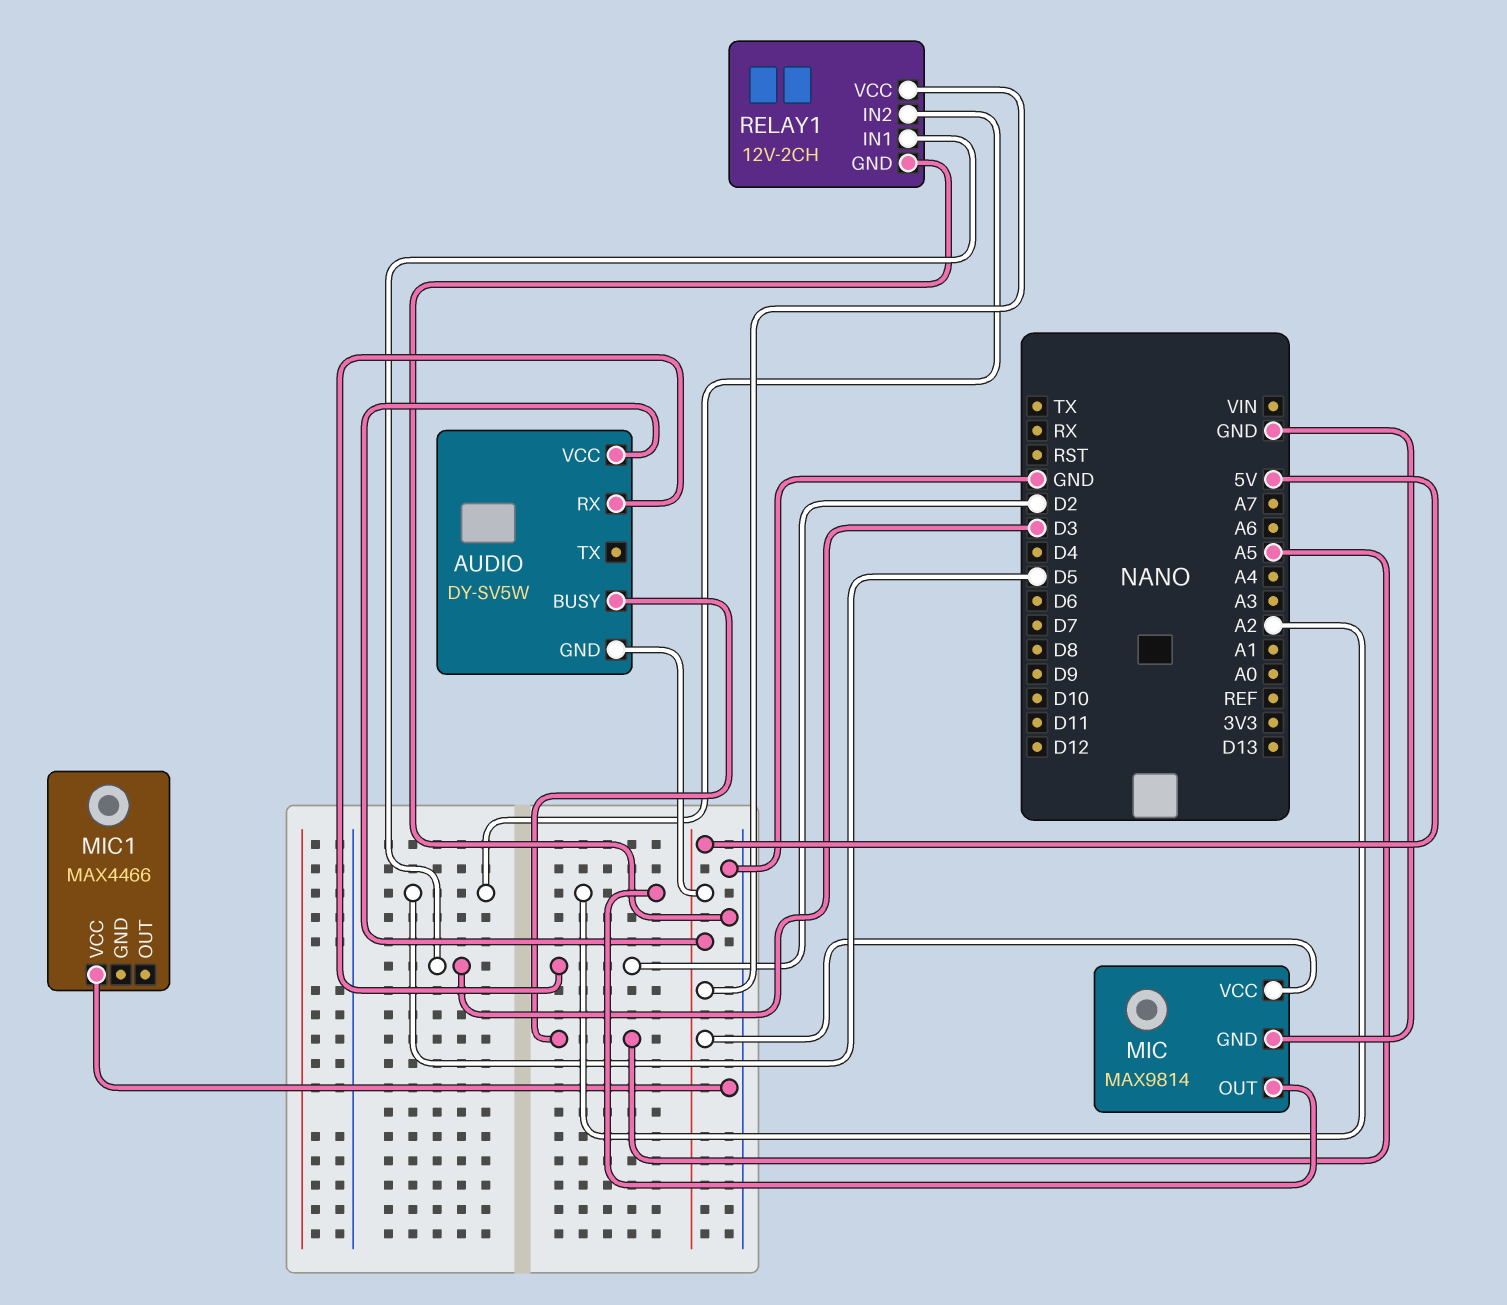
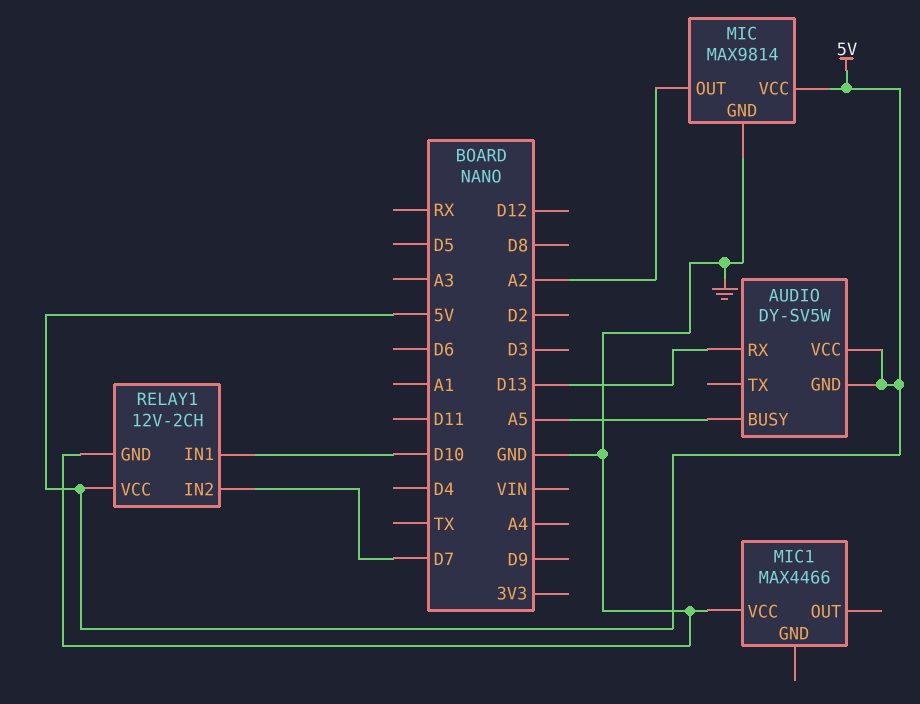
AUDIO pin RX: D2 -> D13
RELAY1 pin IN1: D3 -> D10
RELAY1 pin IN2: D5 -> D7

